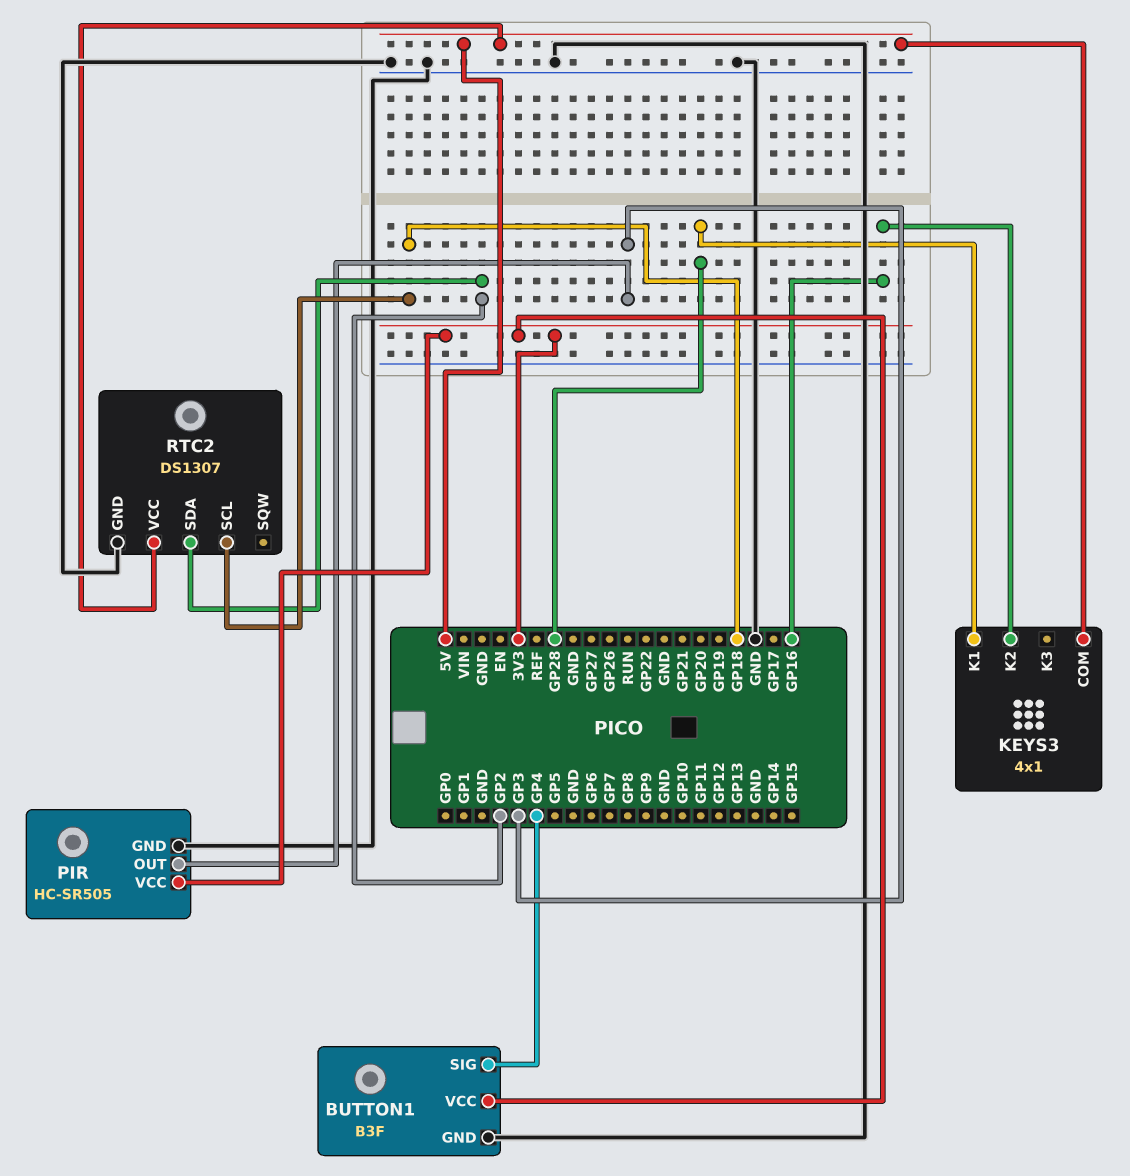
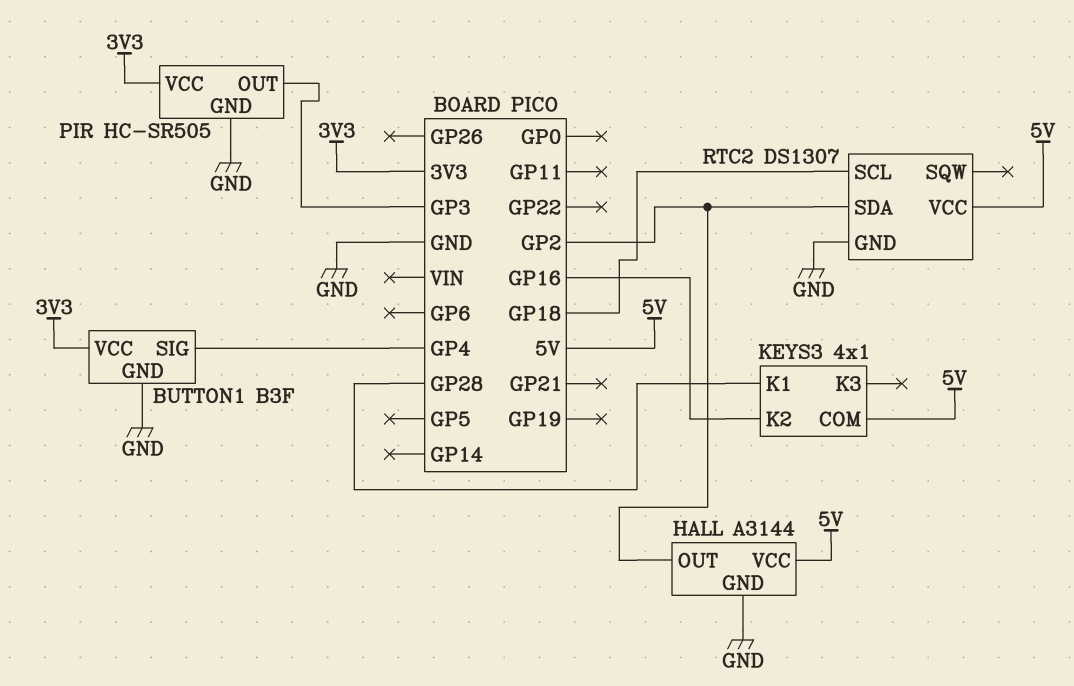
HALL: none -> A3144
HALL pin GND: none -> GND
HALL pin OUT: none -> GP2
HALL pin VCC: none -> 5V

